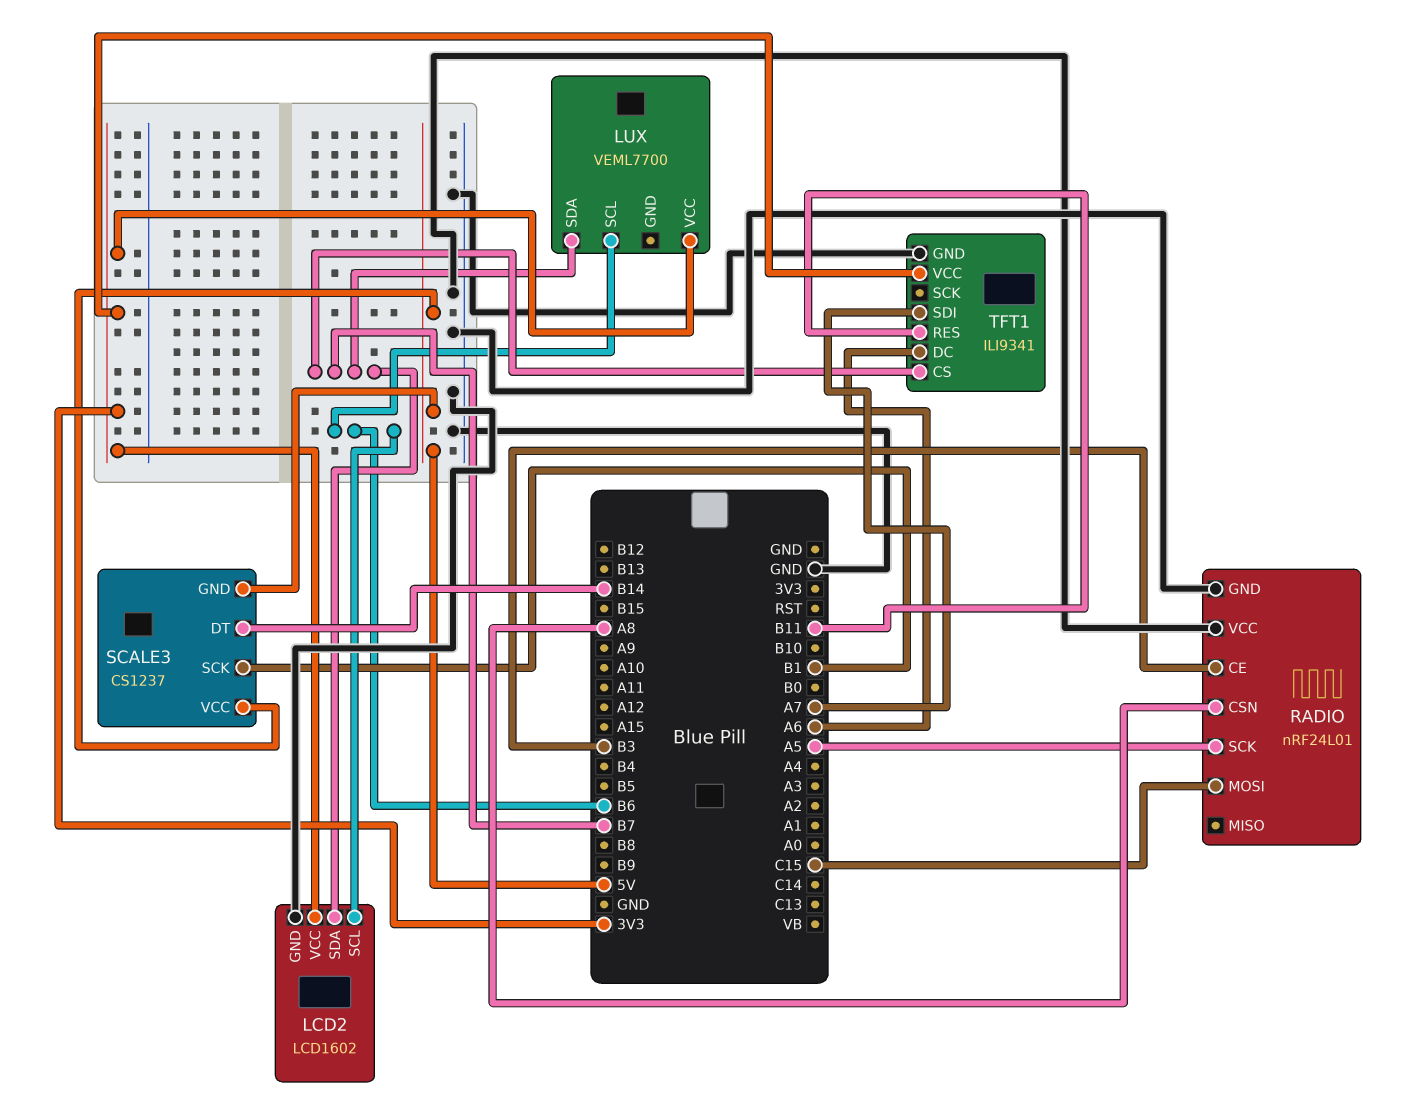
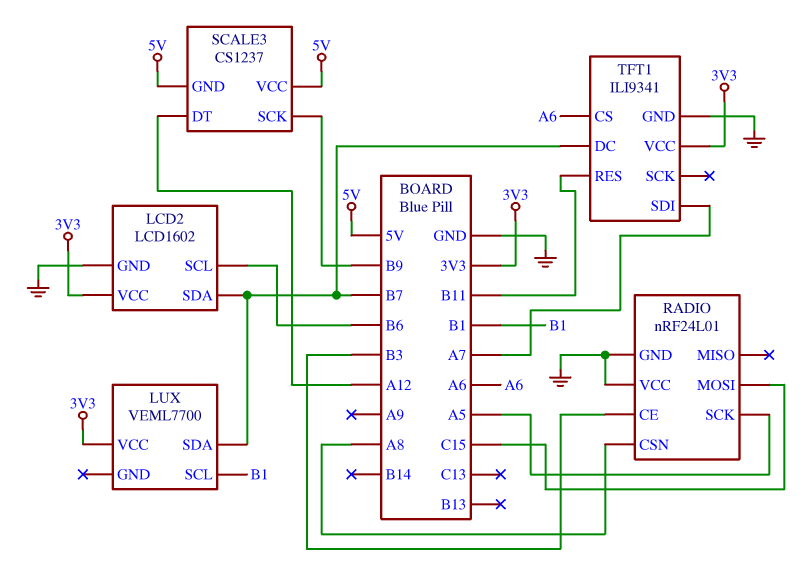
LUX pin SCL: B6 -> B1
SCALE3 pin DT: B14 -> A12
SCALE3 pin SCK: B1 -> B9
TFT1 pin CS: B7 -> A6
TFT1 pin DC: A6 -> B7

